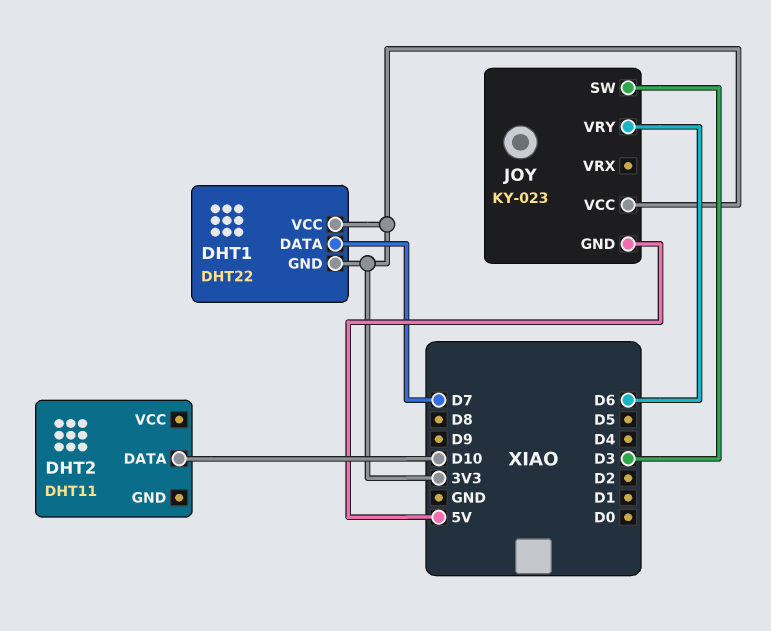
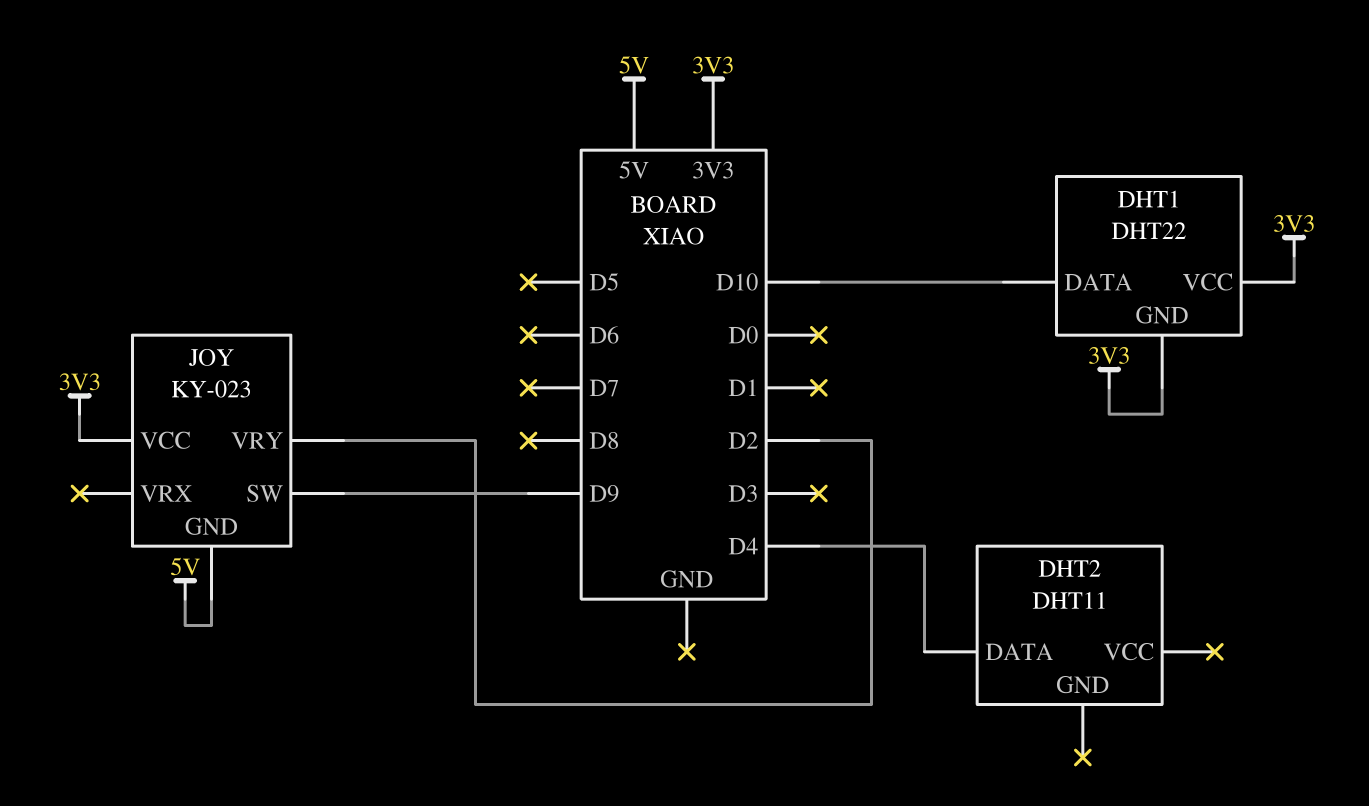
DHT1 pin DATA: D7 -> D10
DHT2 pin DATA: D10 -> D4
JOY pin SW: D3 -> D9
JOY pin VRY: D6 -> D2

